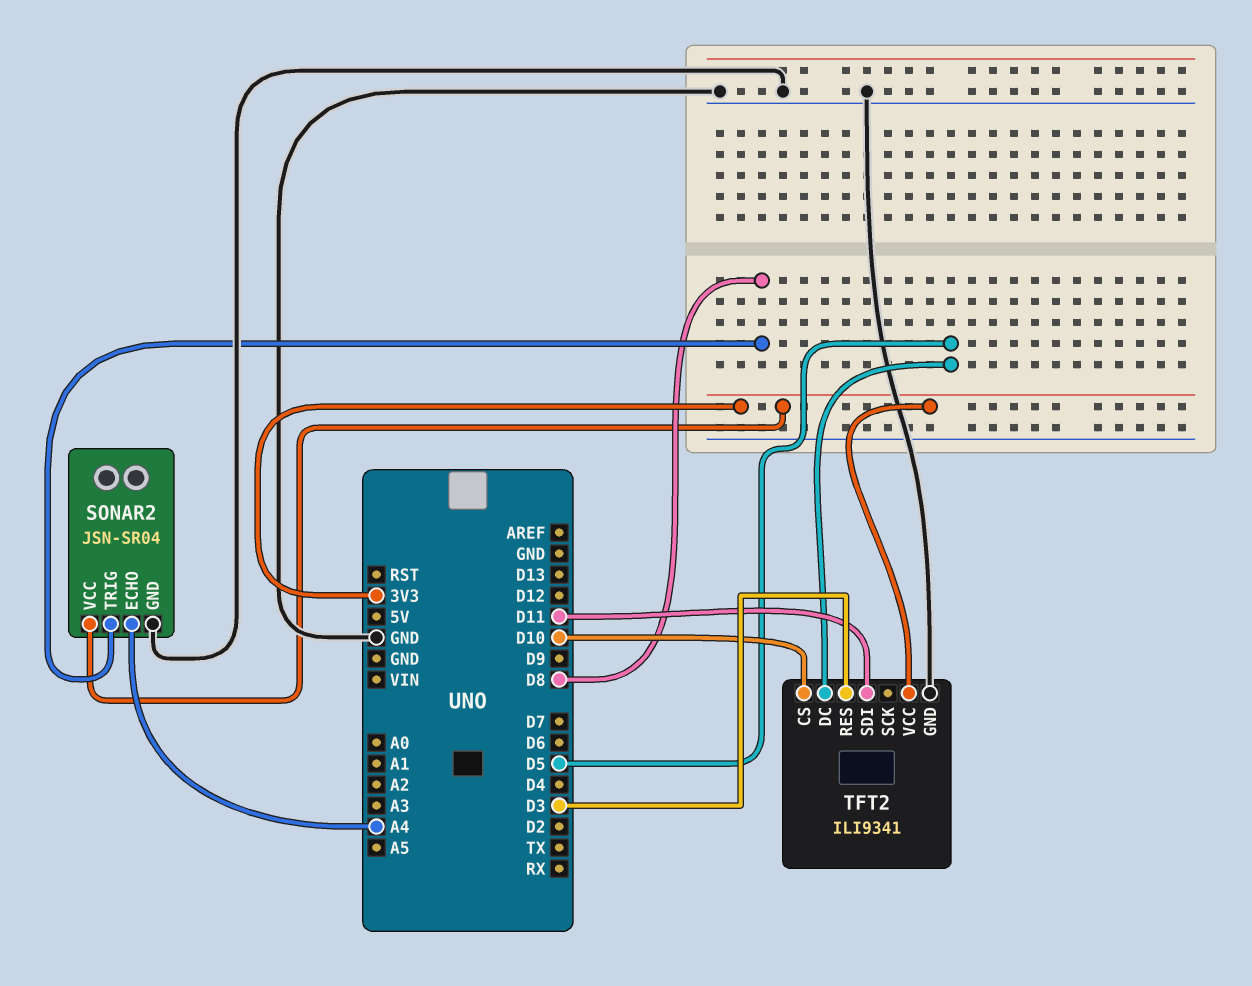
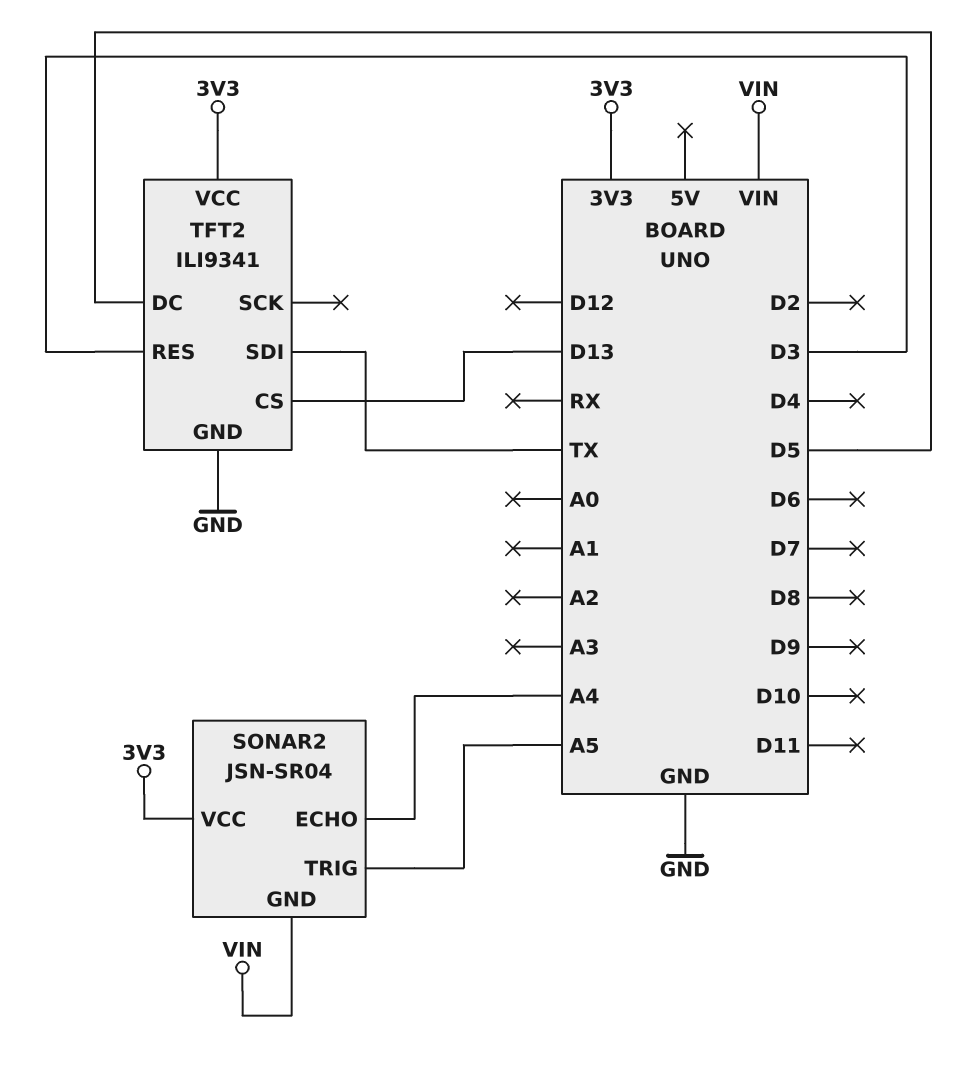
SONAR2 pin GND: GND -> VIN
SONAR2 pin TRIG: D8 -> A5
TFT2 pin CS: D10 -> D13
TFT2 pin SDI: D11 -> TX

